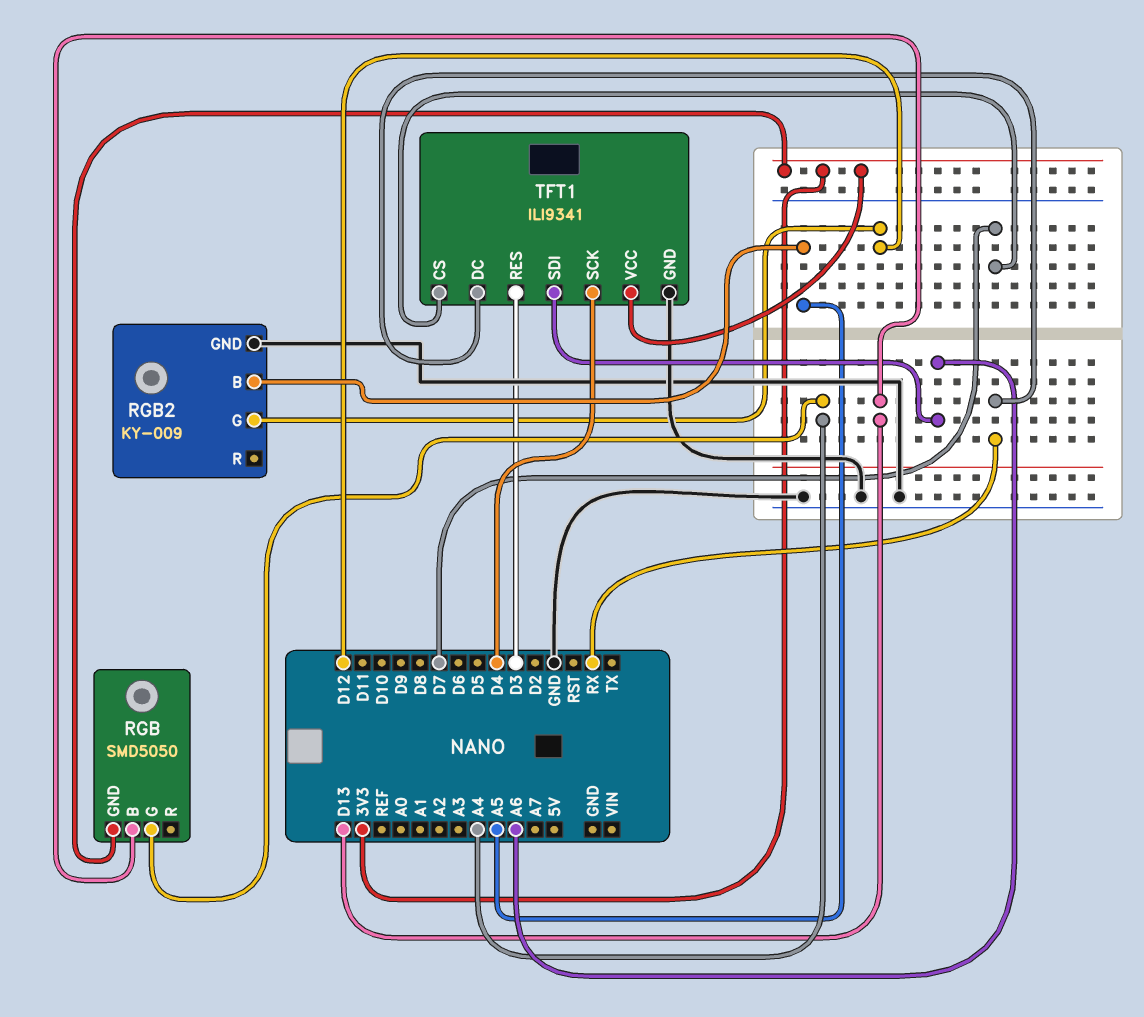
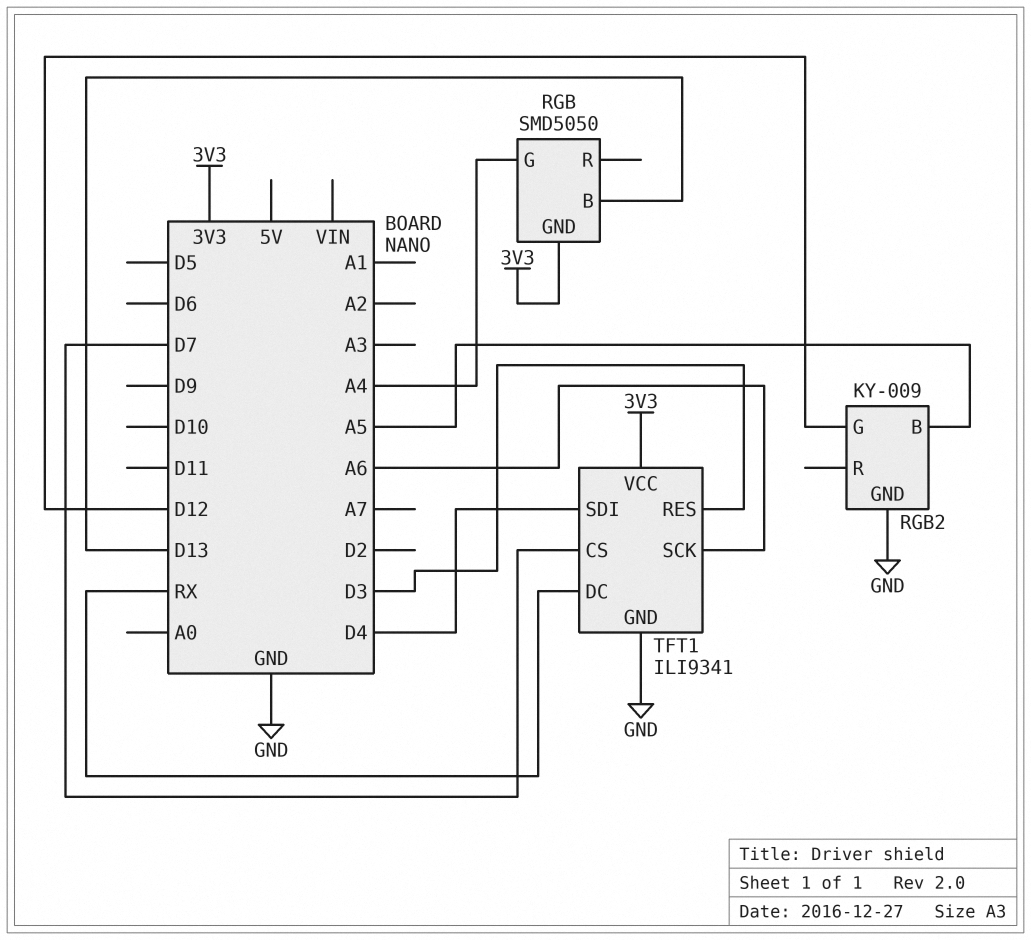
TFT1 pin SCK: D4 -> A6
TFT1 pin SDI: A6 -> D4

